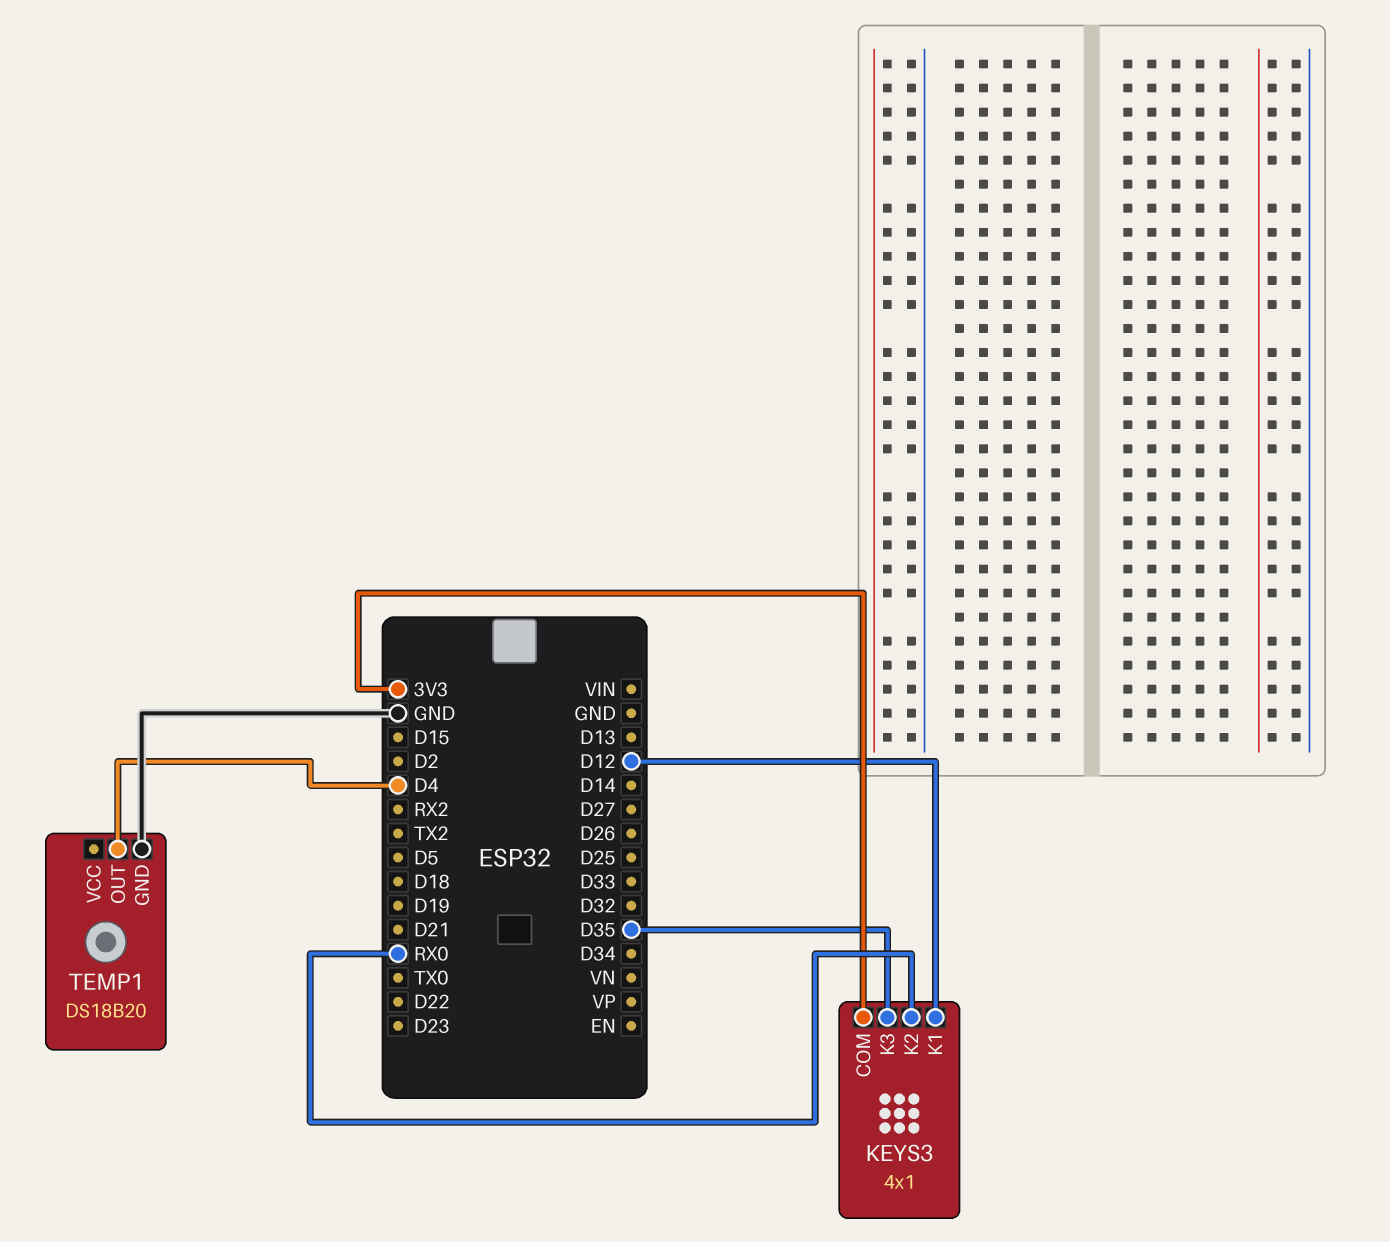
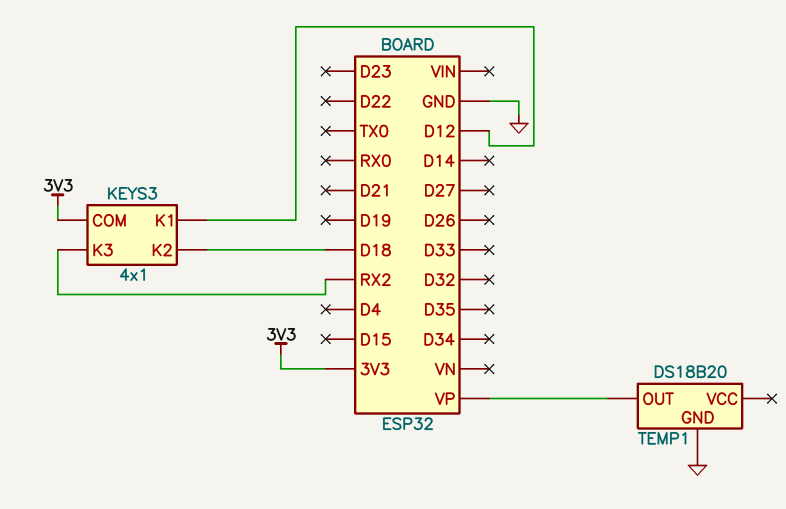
KEYS3 pin K2: RX0 -> D18
KEYS3 pin K3: D35 -> RX2
TEMP1 pin OUT: D4 -> VP

